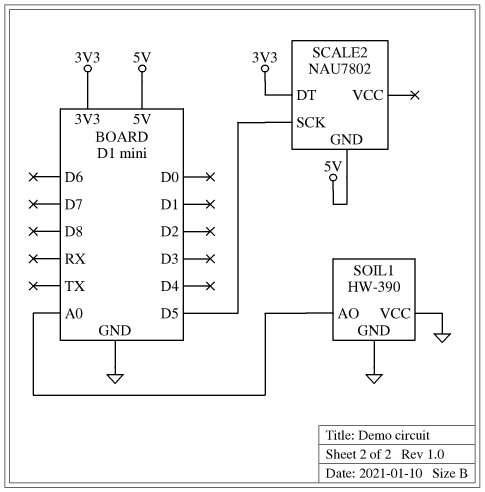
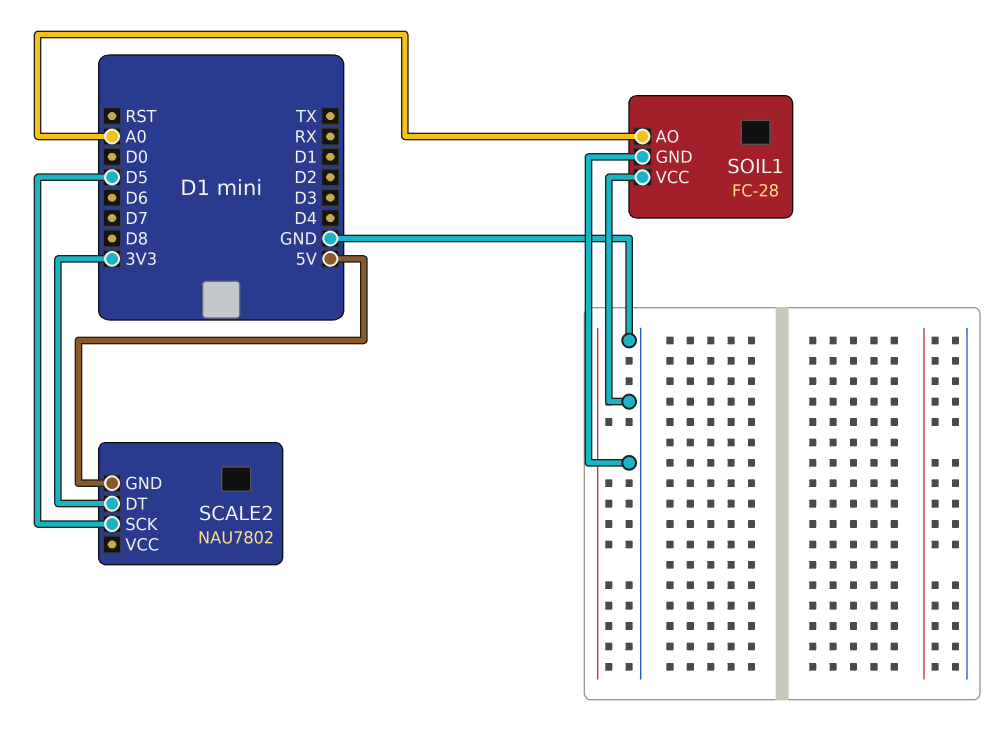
SOIL1: HW-390 -> FC-28

